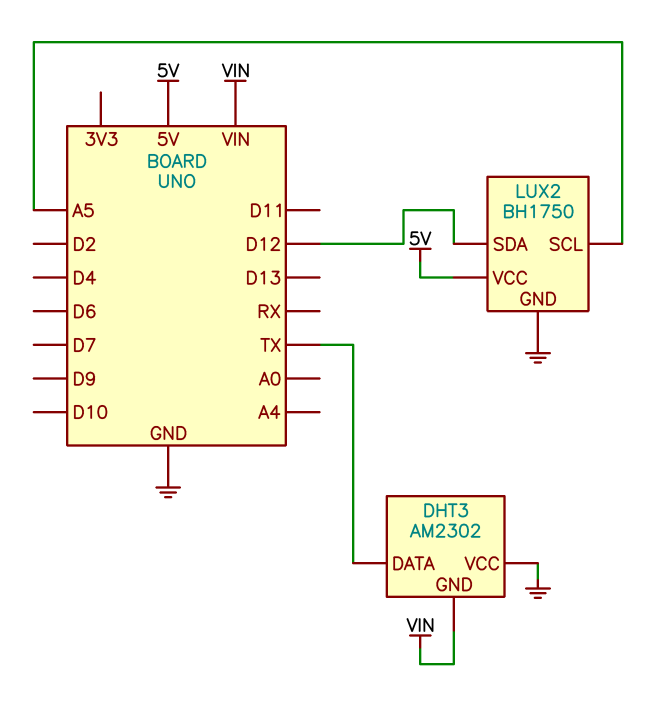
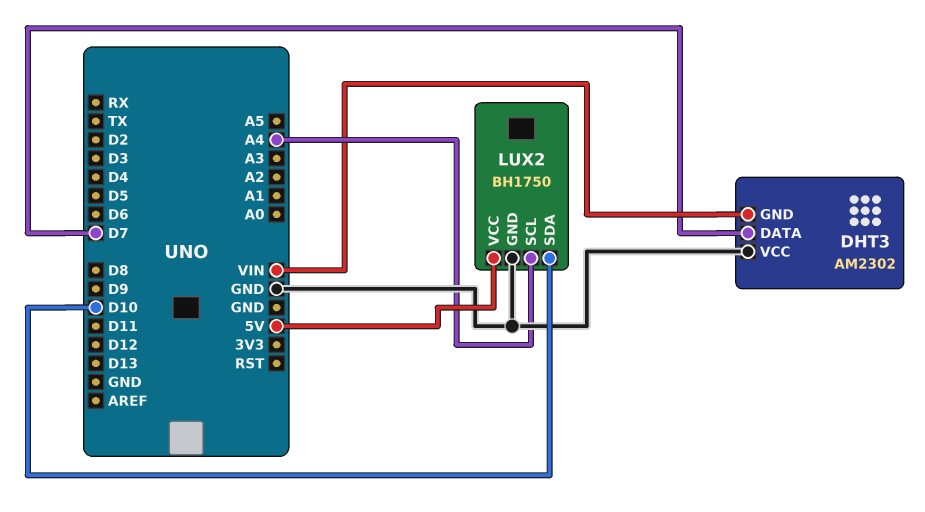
DHT3 pin DATA: TX -> D7
LUX2 pin SCL: A5 -> A4
LUX2 pin SDA: D12 -> D10

